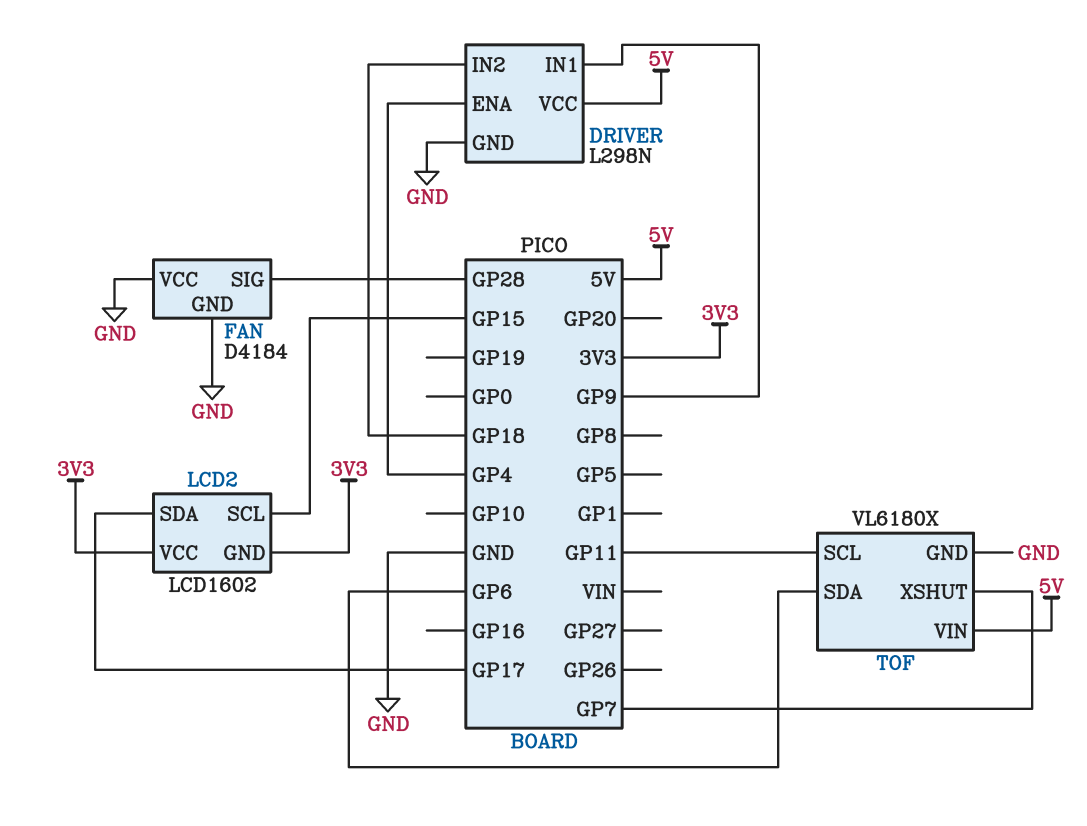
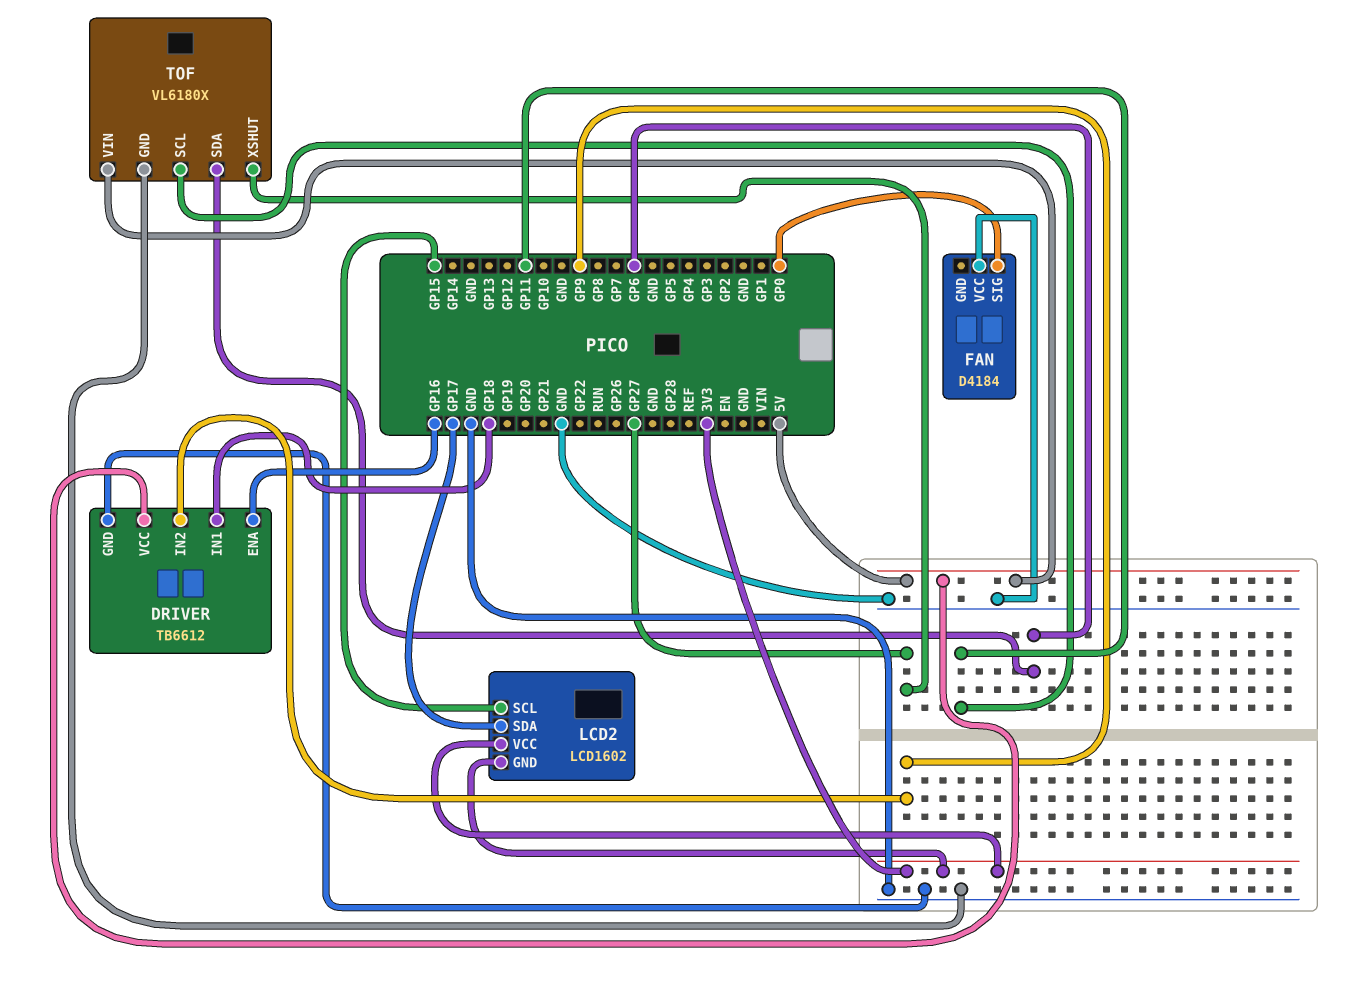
DRIVER: L298N -> TB6612
DRIVER pin ENA: GP4 -> GP16
DRIVER pin IN1: GP9 -> GP18
DRIVER pin IN2: GP18 -> GP9
FAN pin GND: GND -> none
FAN pin SIG: GP28 -> GP0
TOF pin XSHUT: GP7 -> GP27

